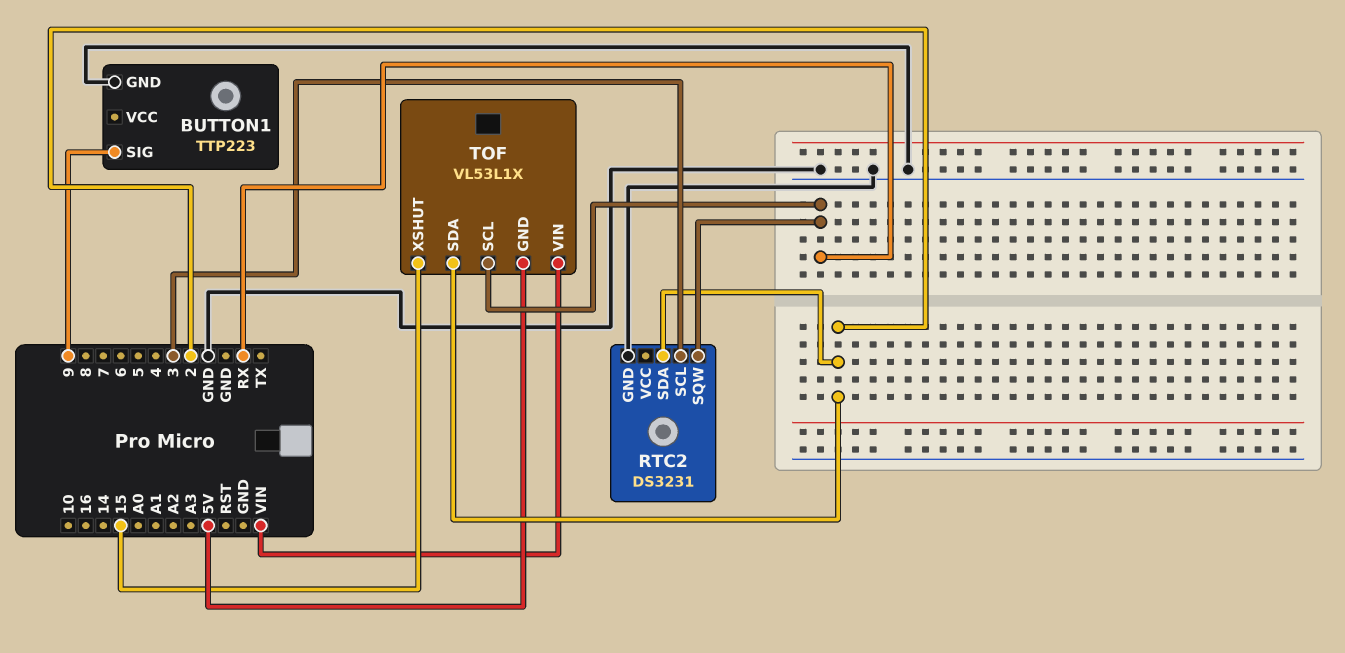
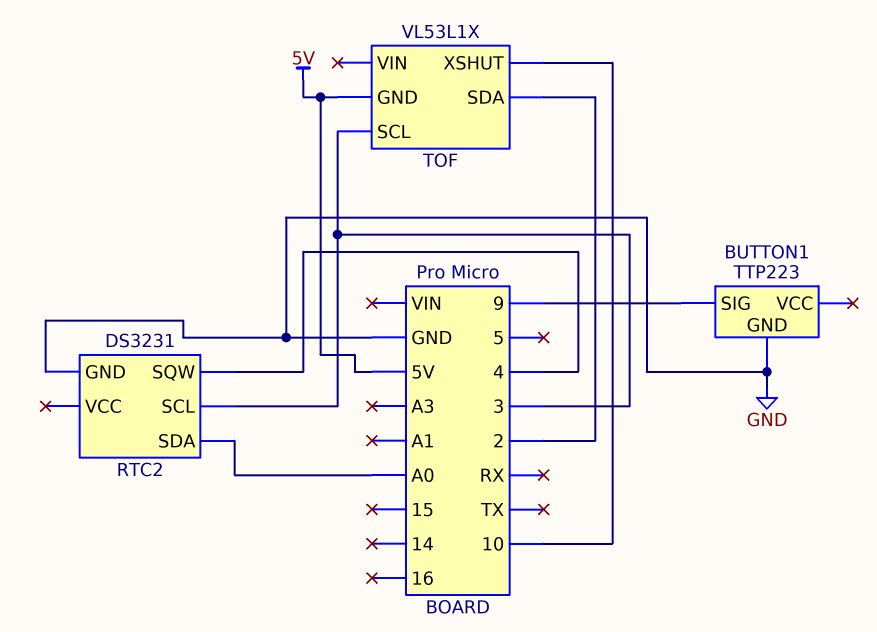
RTC2 pin SDA: 2 -> A0
RTC2 pin SQW: RX -> 4
TOF pin SCL: RX -> 3
TOF pin VIN: VIN -> none
TOF pin XSHUT: 15 -> 10

